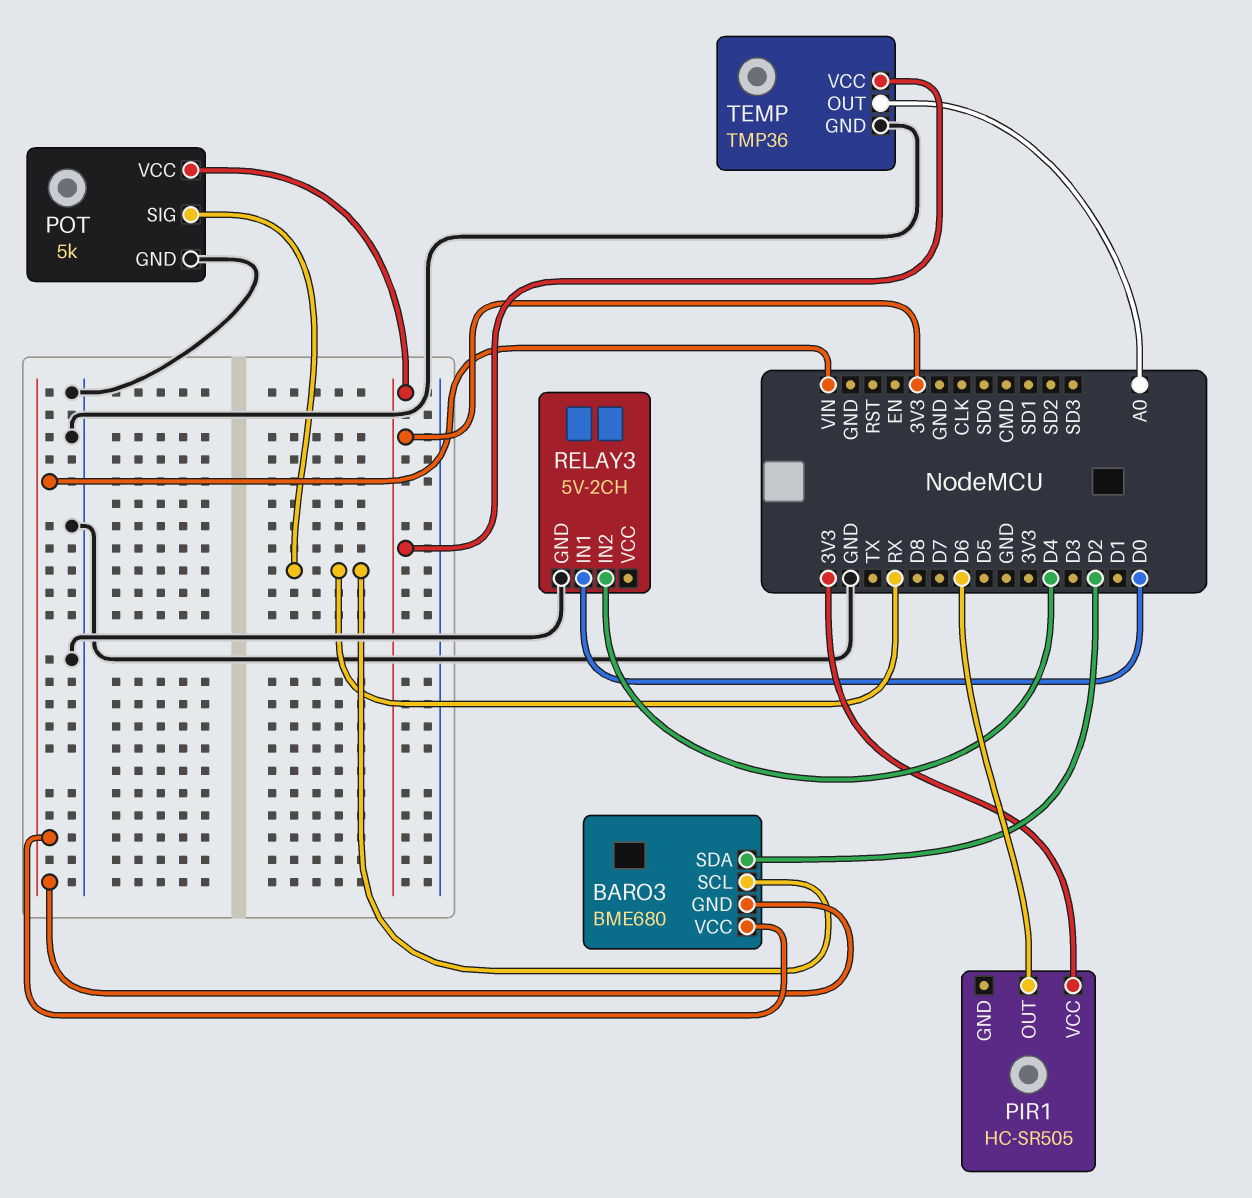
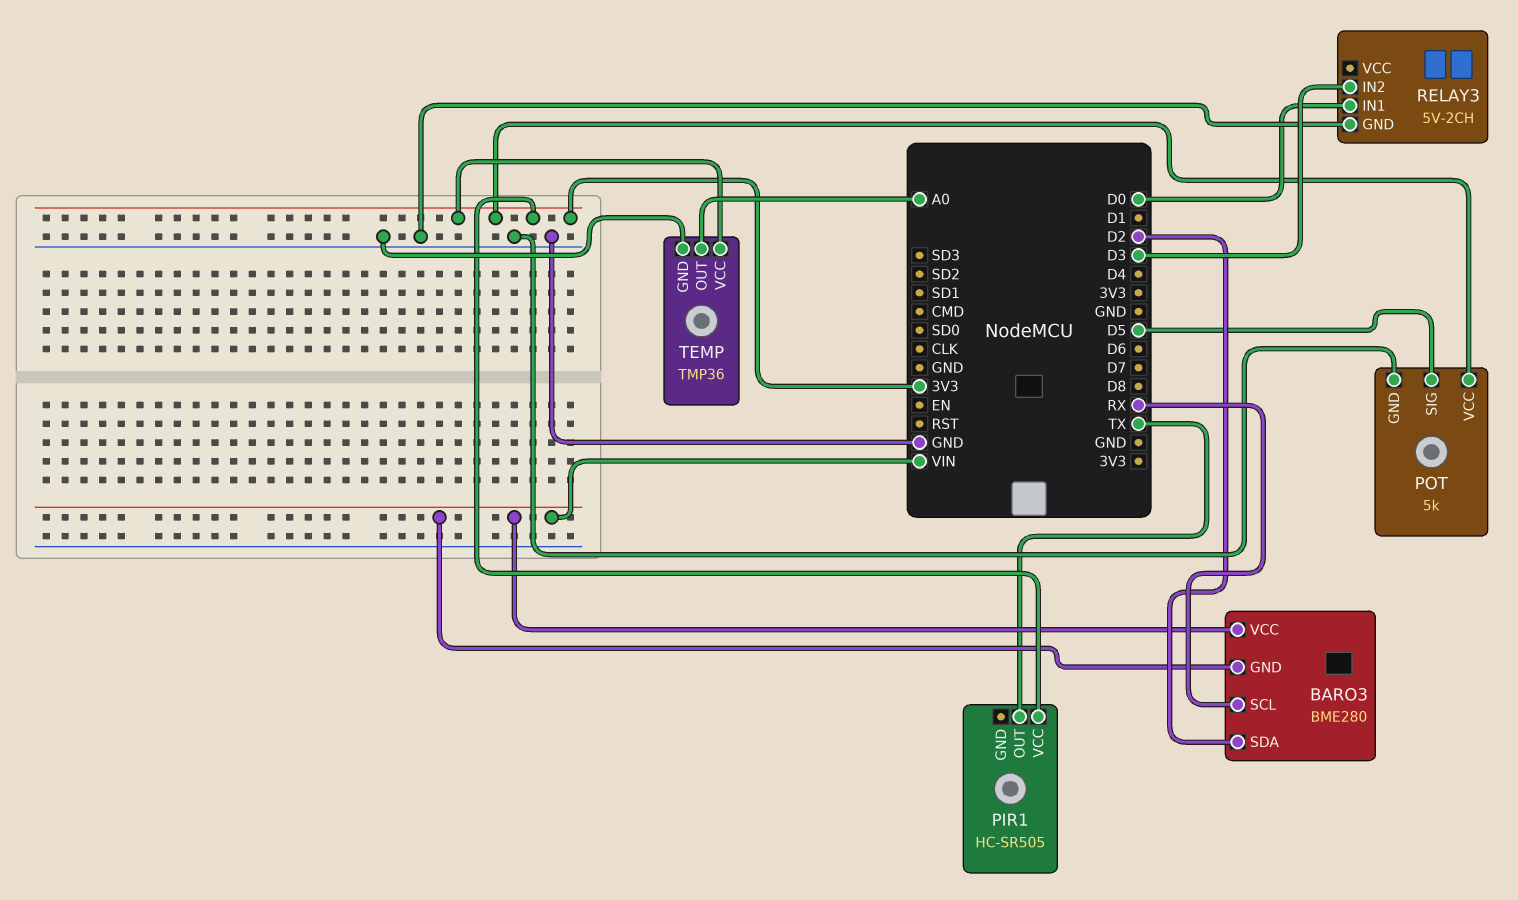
BARO3: BME680 -> BME280
PIR1 pin OUT: D6 -> TX
POT pin SIG: RX -> D5
RELAY3 pin IN2: D4 -> D3

